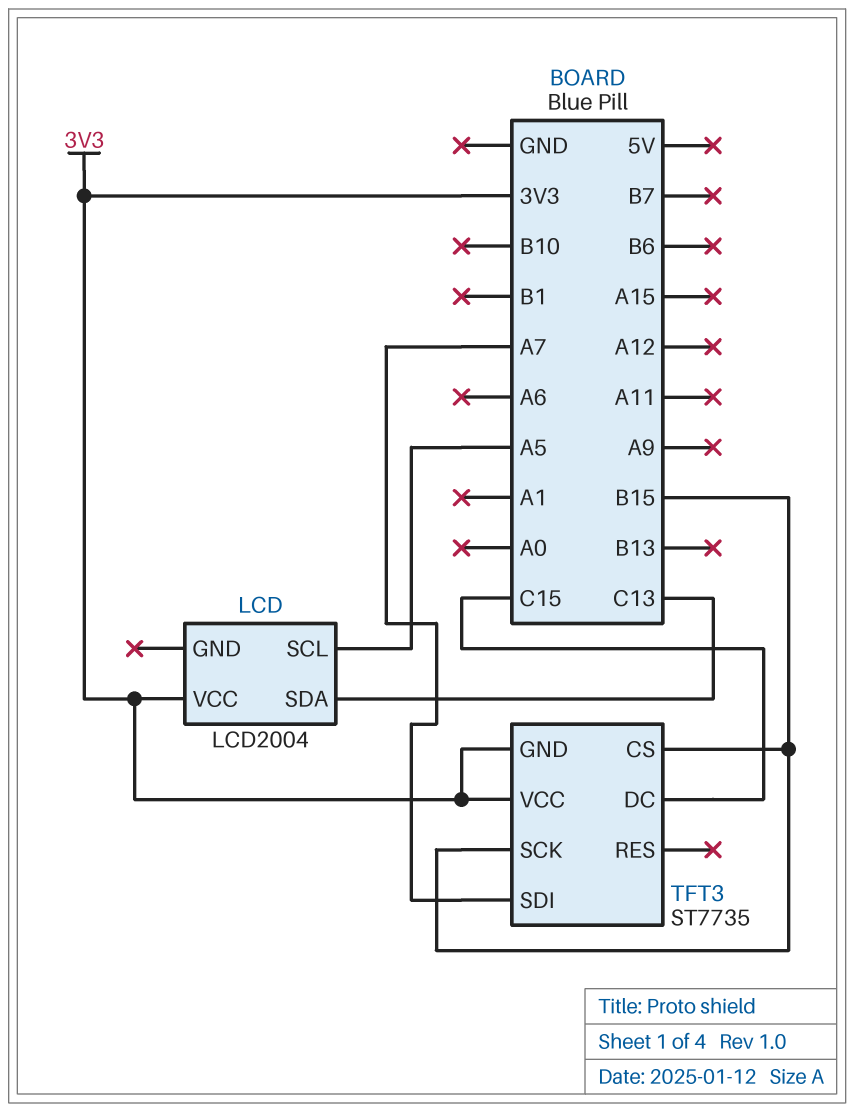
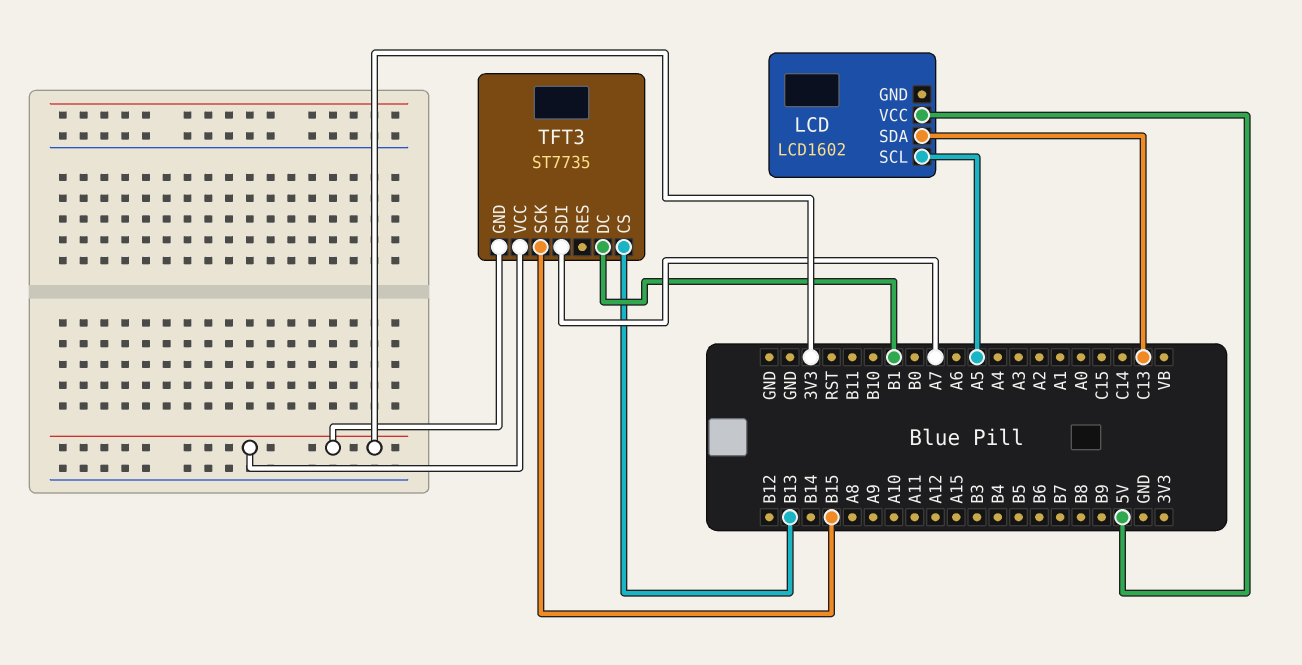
LCD: LCD2004 -> LCD1602
LCD pin VCC: 3V3 -> 5V
TFT3 pin CS: B15 -> B13
TFT3 pin DC: C15 -> B1

